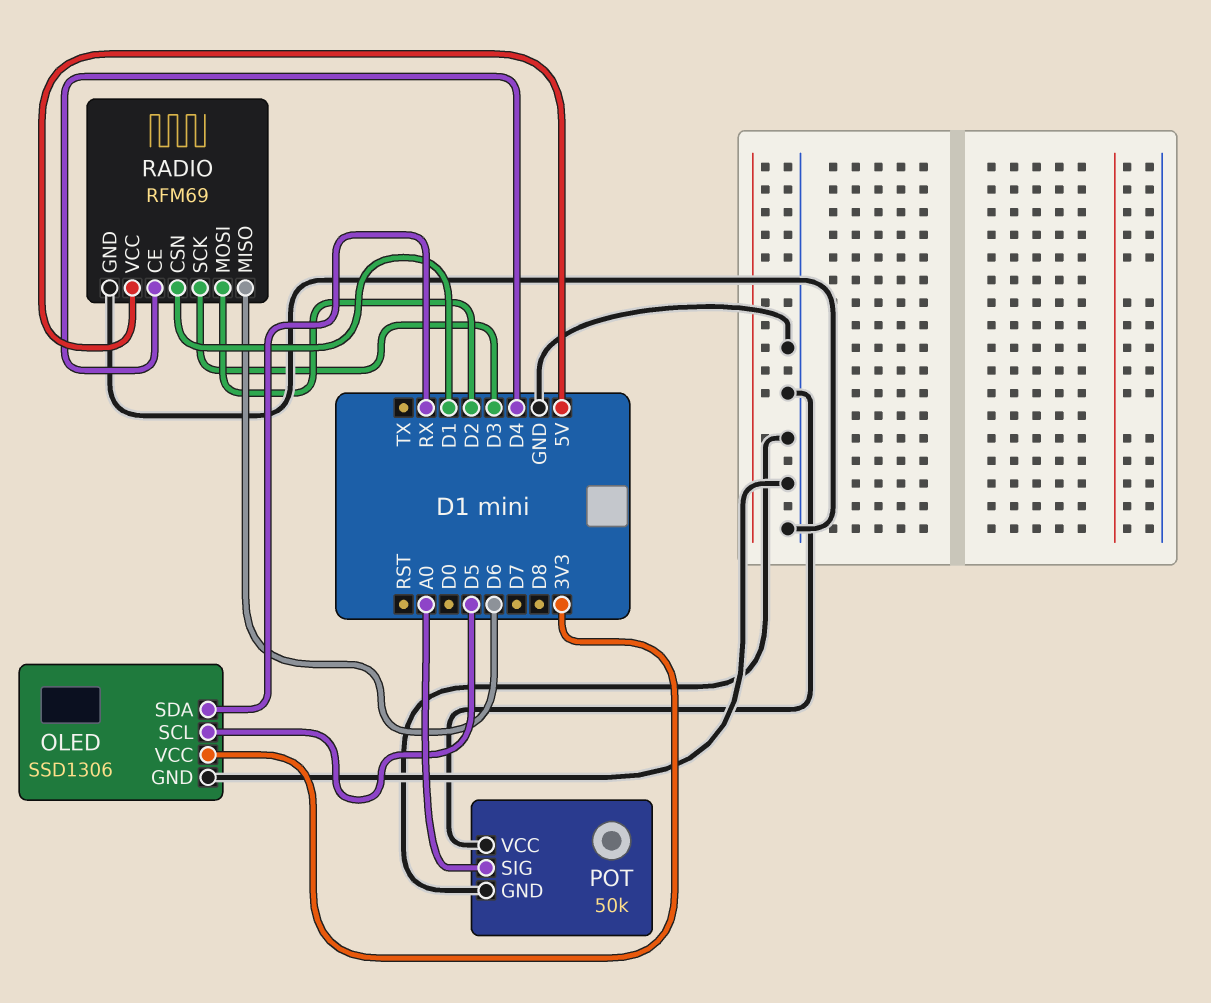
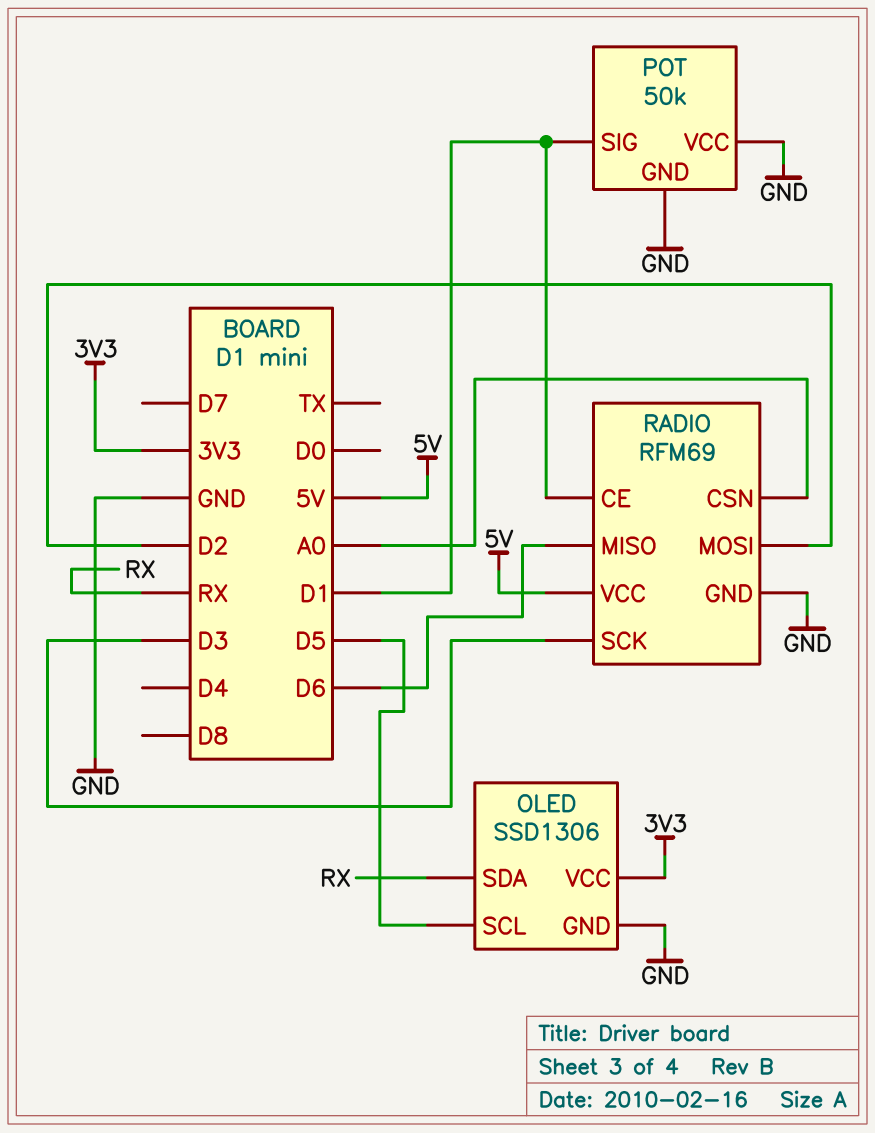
POT pin SIG: A0 -> D1
RADIO pin CE: D4 -> D1
RADIO pin CSN: D1 -> A0

